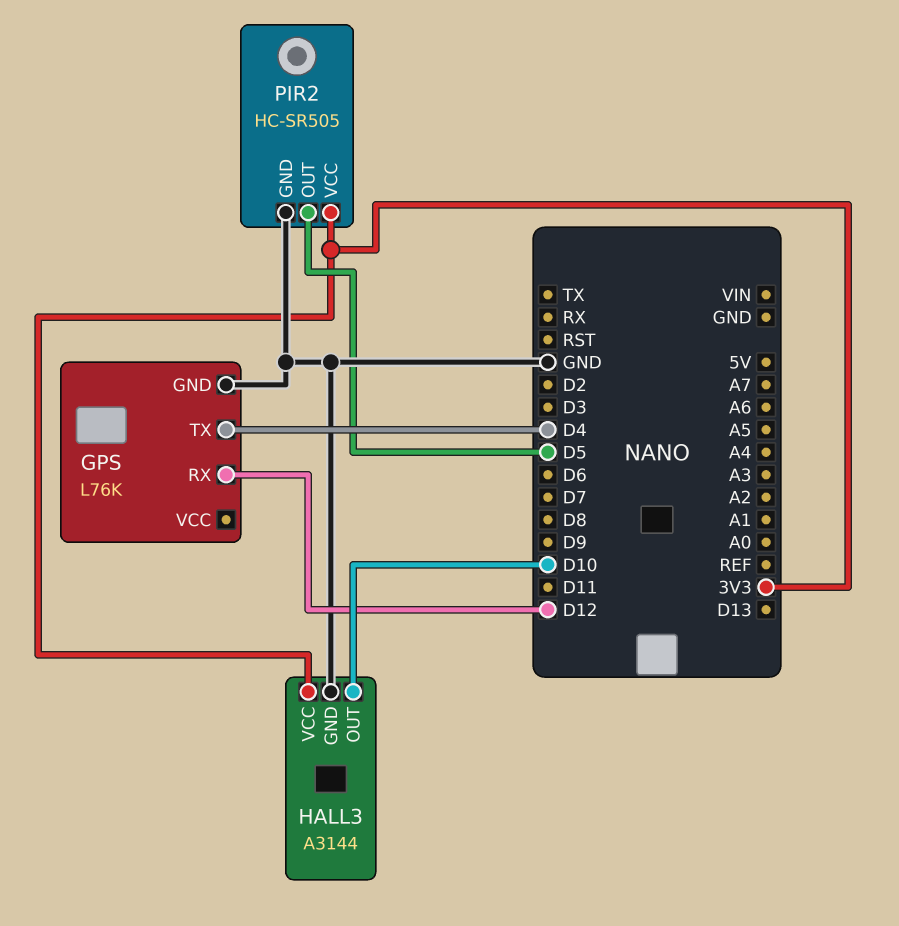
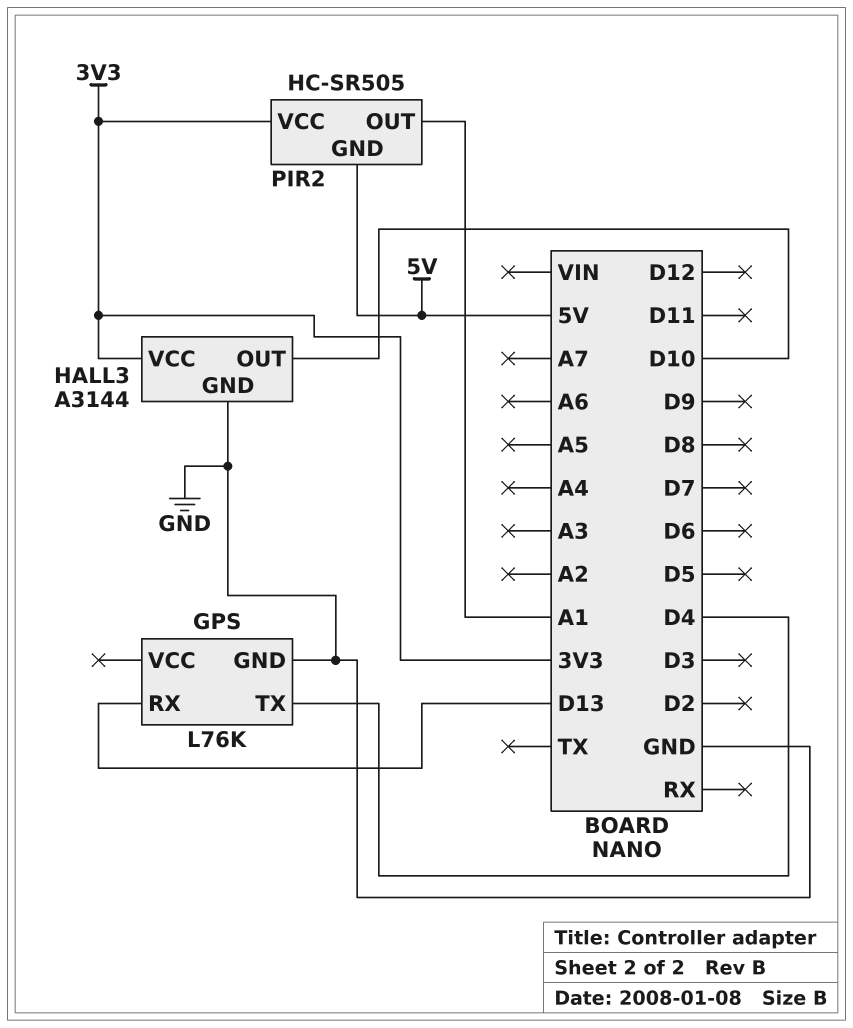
GPS pin RX: D12 -> D13
PIR2 pin GND: GND -> 5V
PIR2 pin OUT: D5 -> A1

